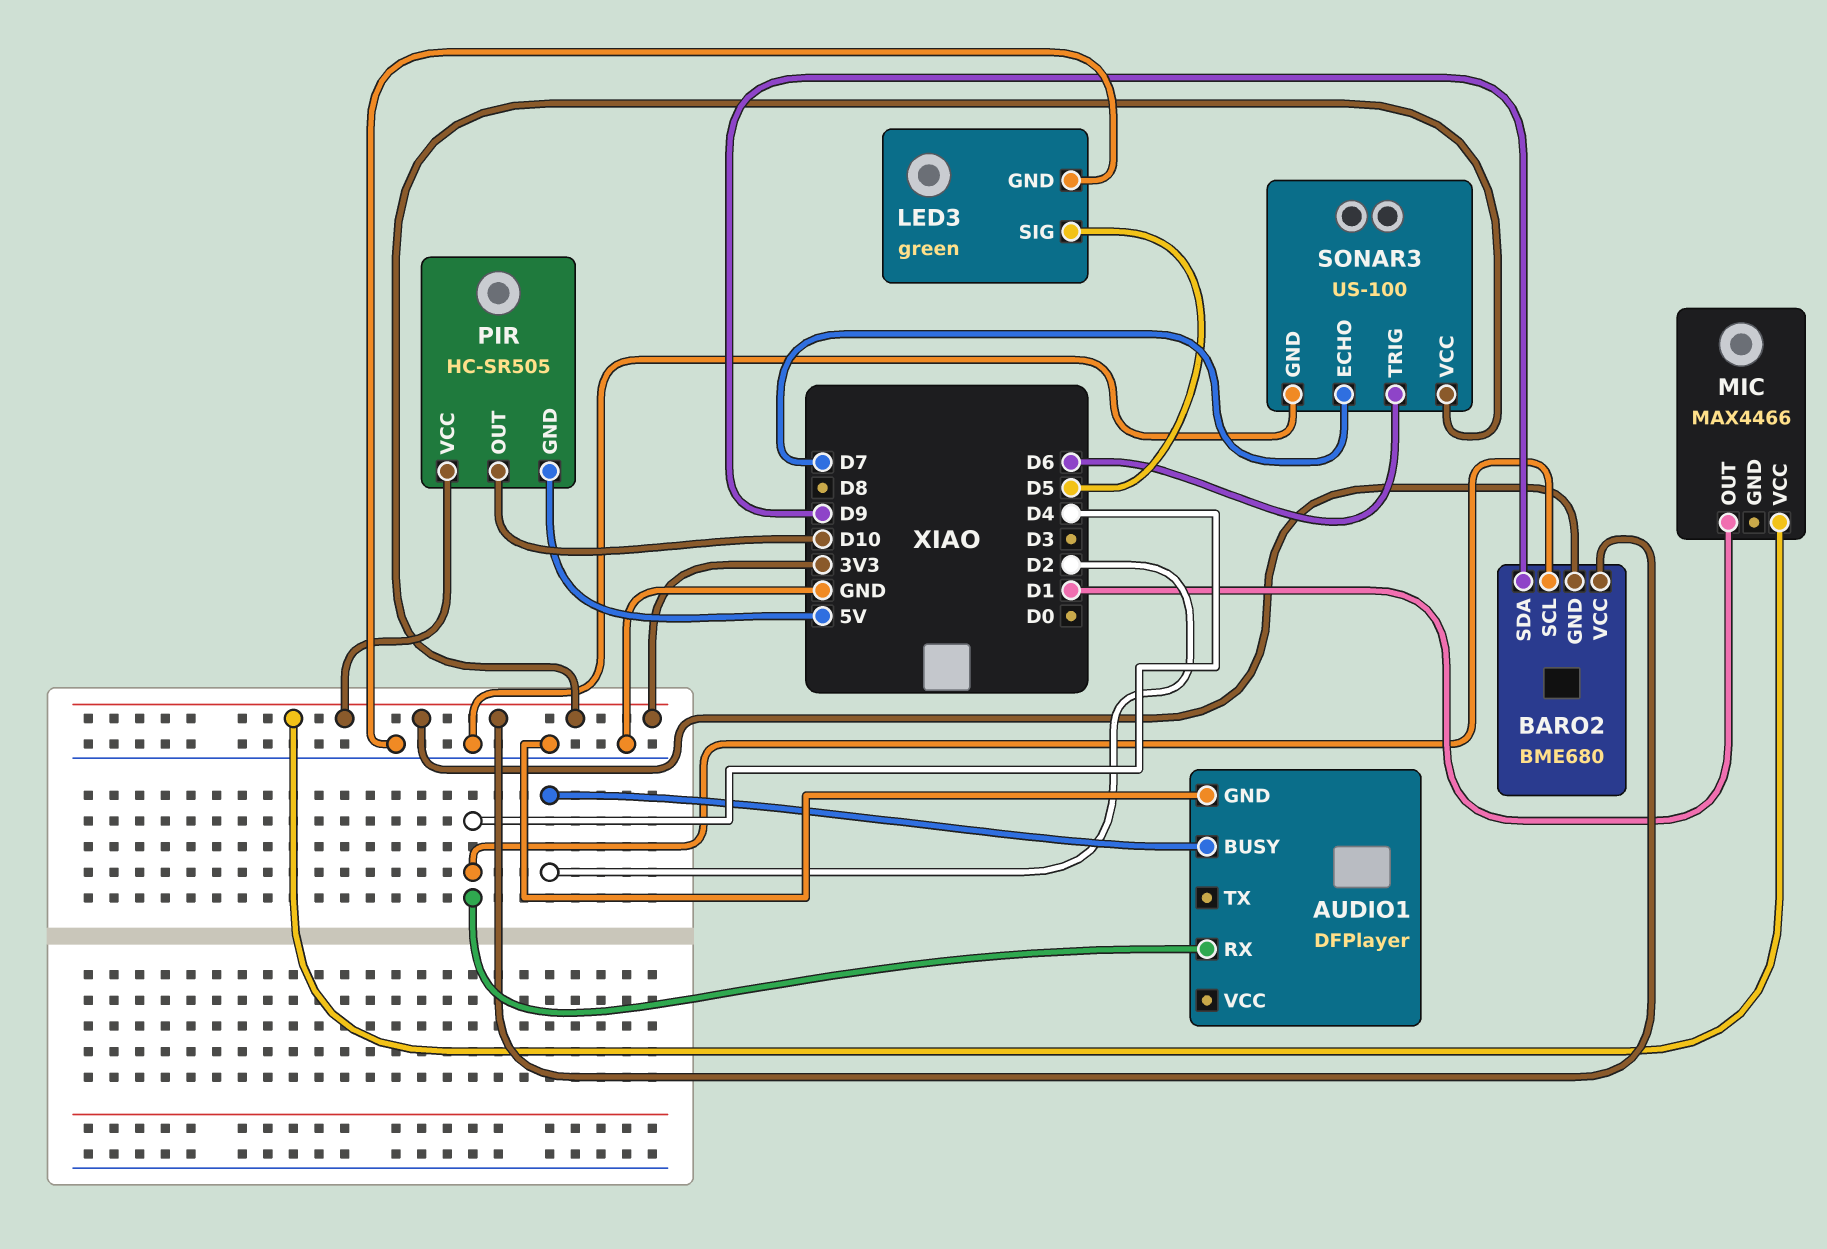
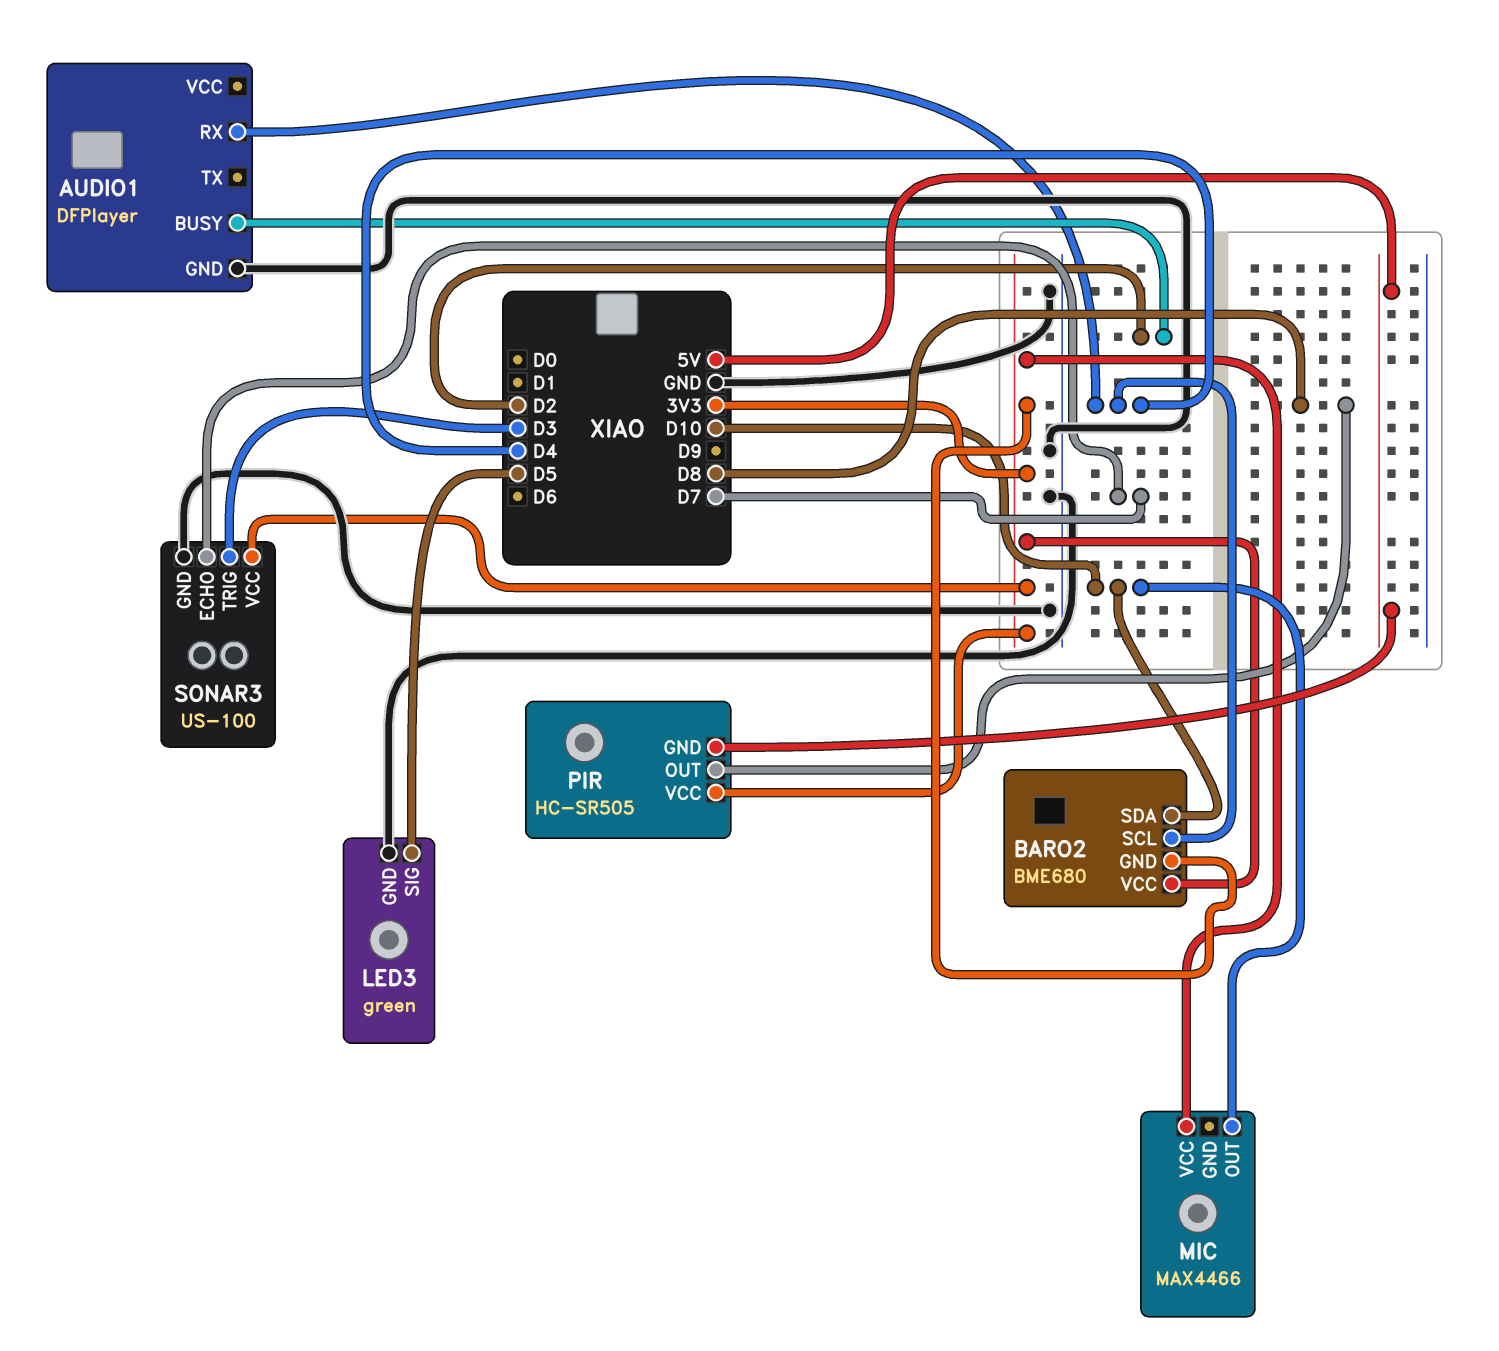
BARO2 pin SDA: D9 -> D10
MIC pin OUT: D1 -> D10
PIR pin OUT: D10 -> D8
SONAR3 pin TRIG: D6 -> D3

